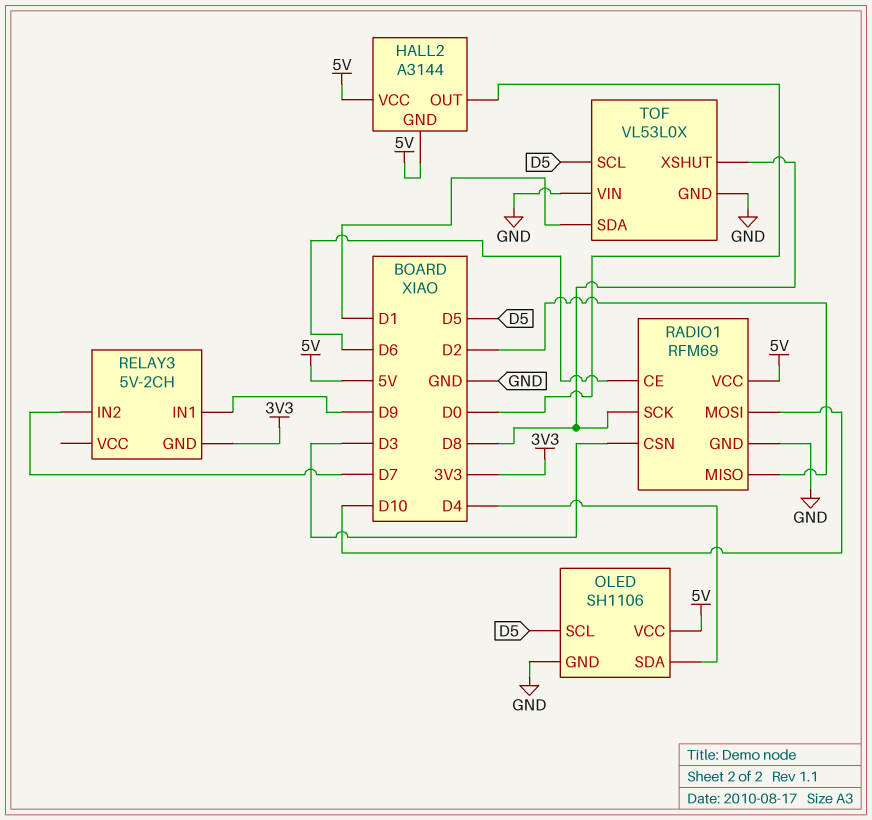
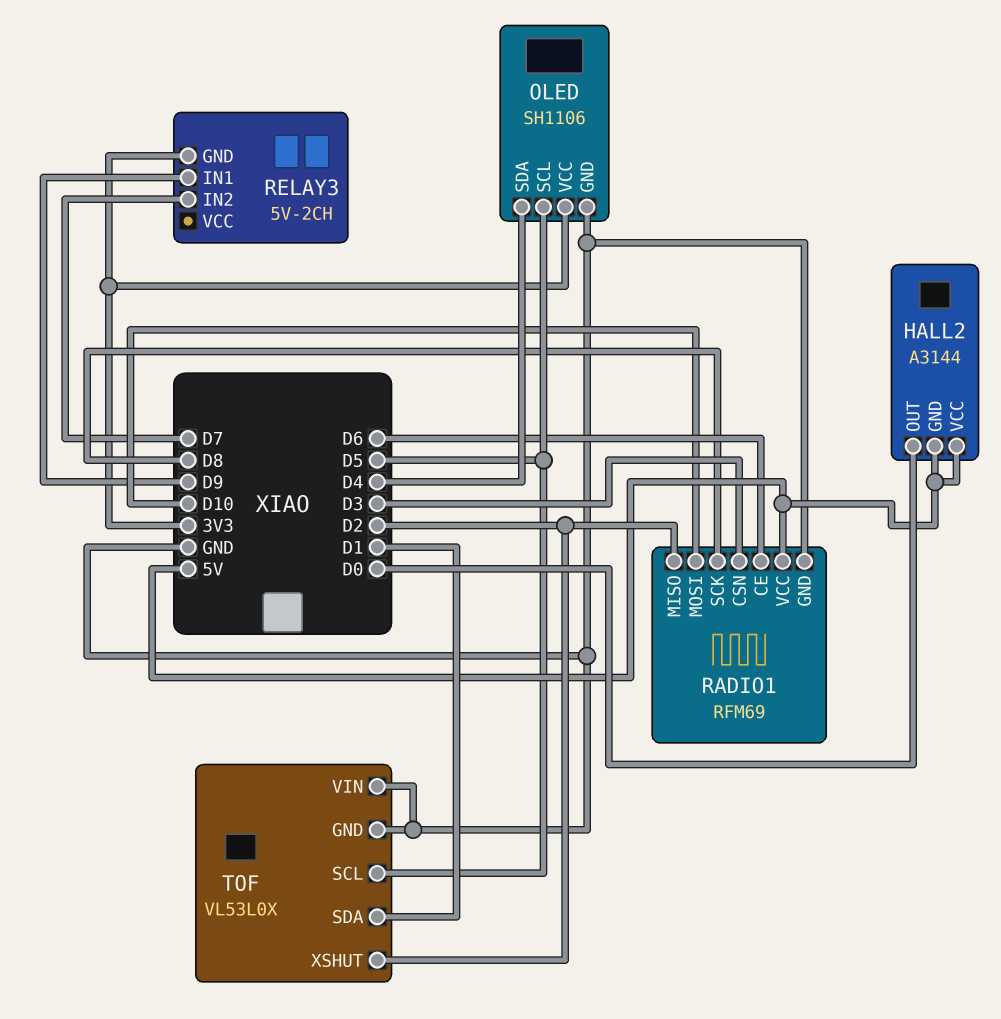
OLED pin VCC: 5V -> 3V3
TOF pin XSHUT: D8 -> D2

